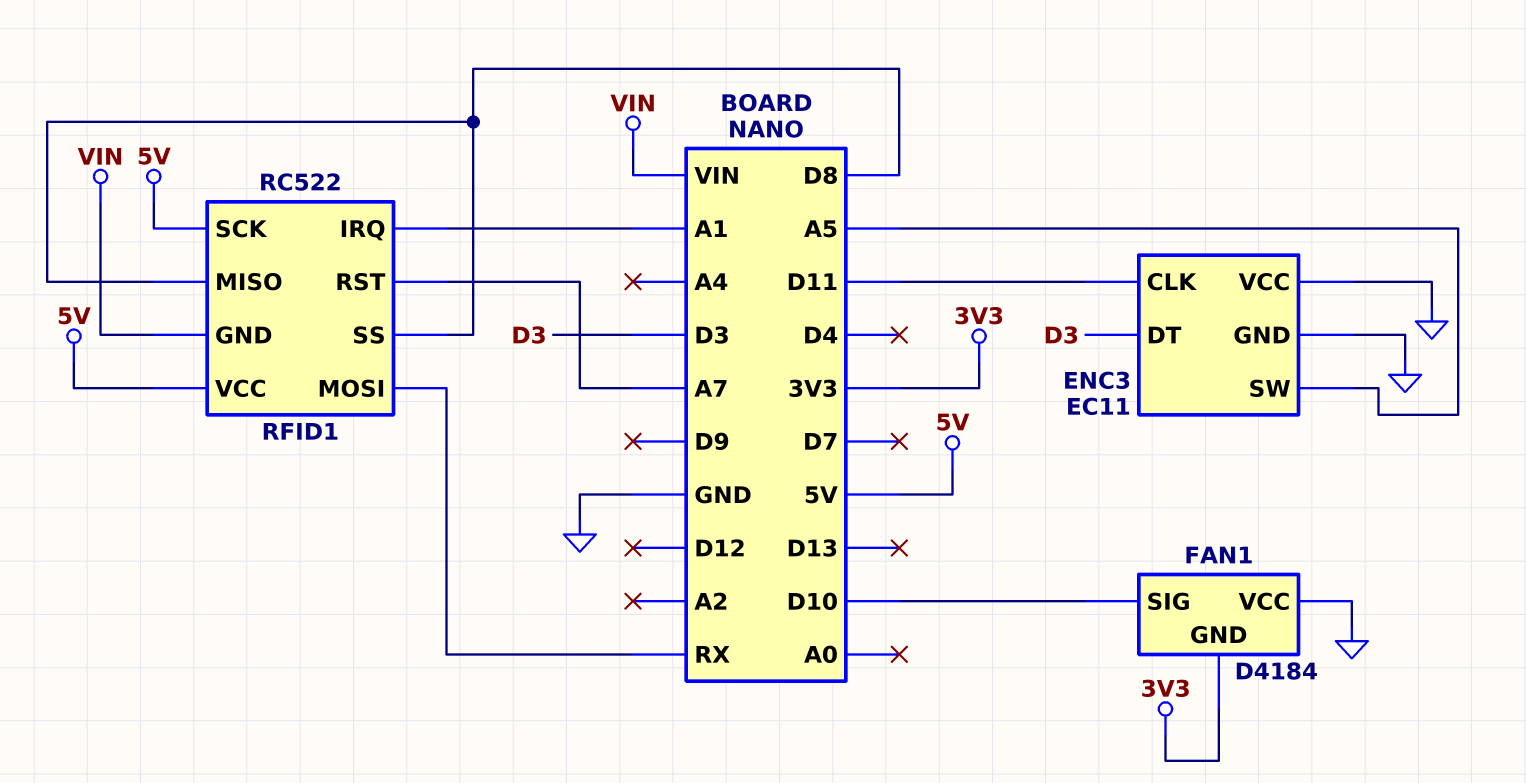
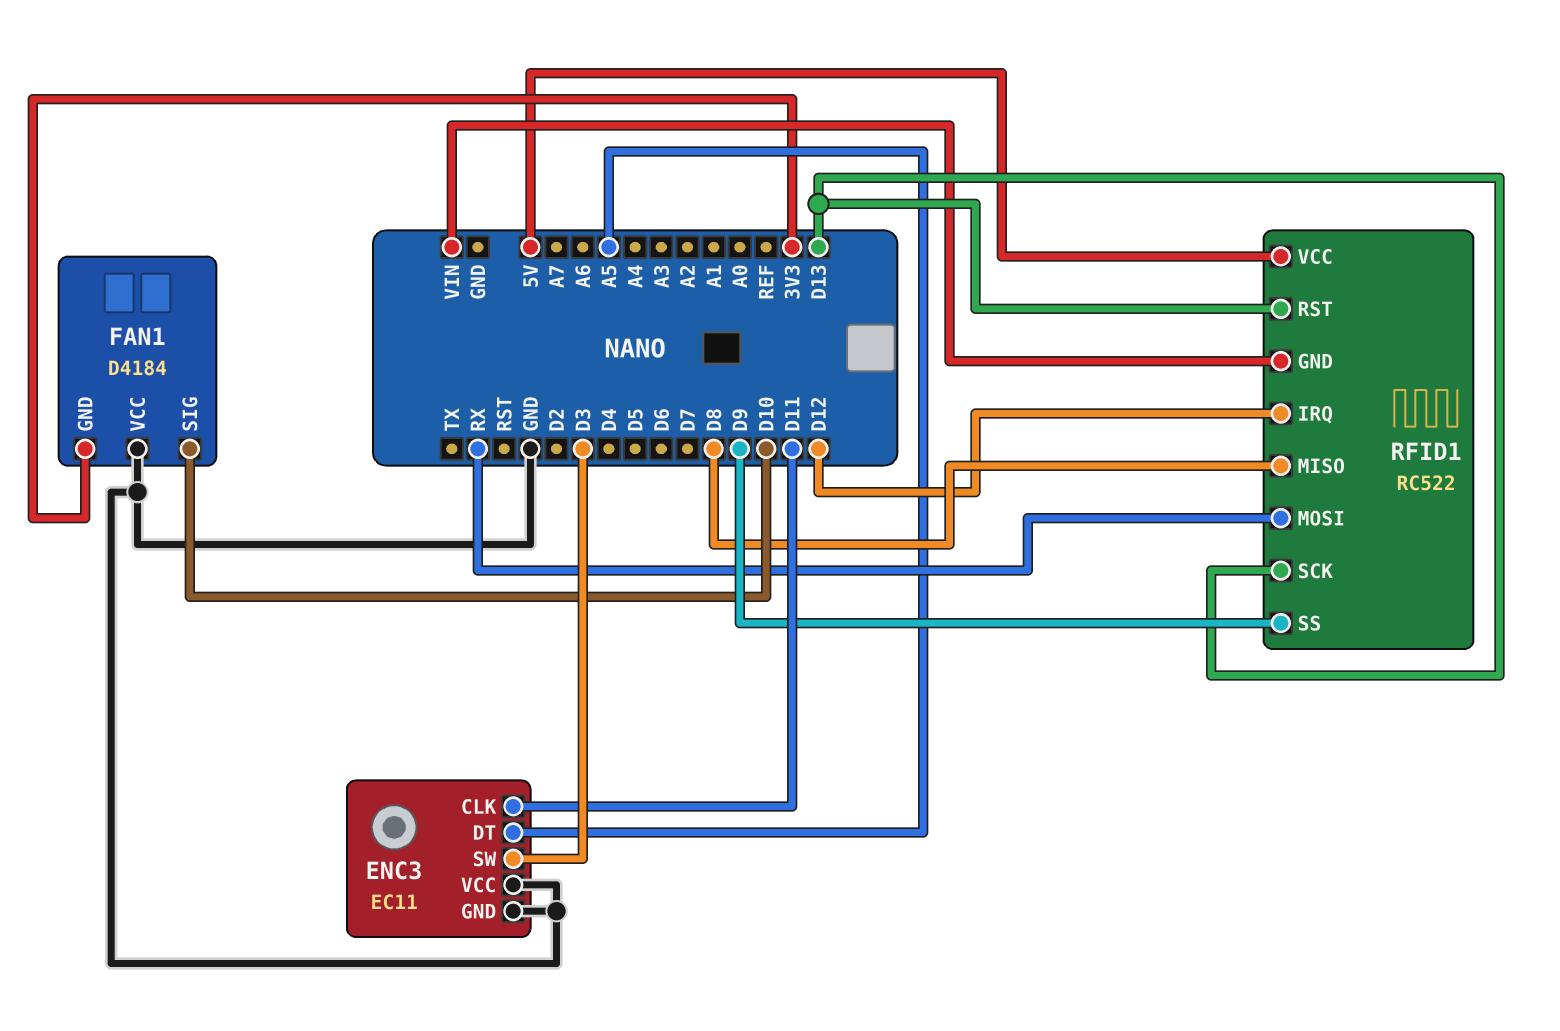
ENC3 pin DT: D3 -> A5
ENC3 pin SW: A5 -> D3
RFID1 pin IRQ: A1 -> D12
RFID1 pin RST: A7 -> D13
RFID1 pin SCK: 5V -> D13
RFID1 pin SS: D8 -> D9

